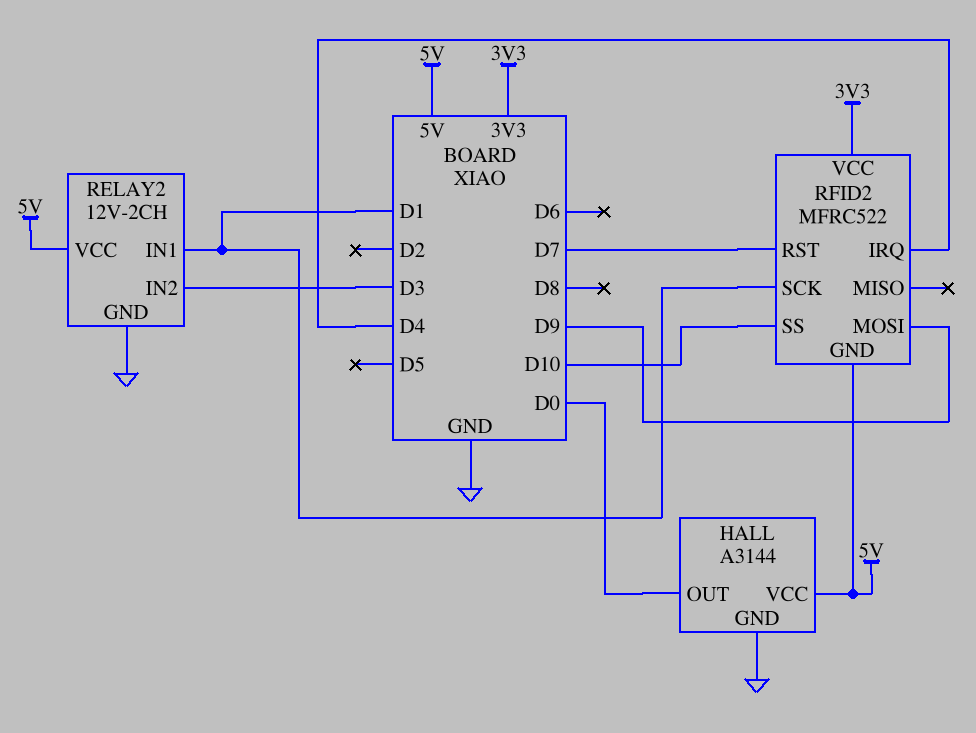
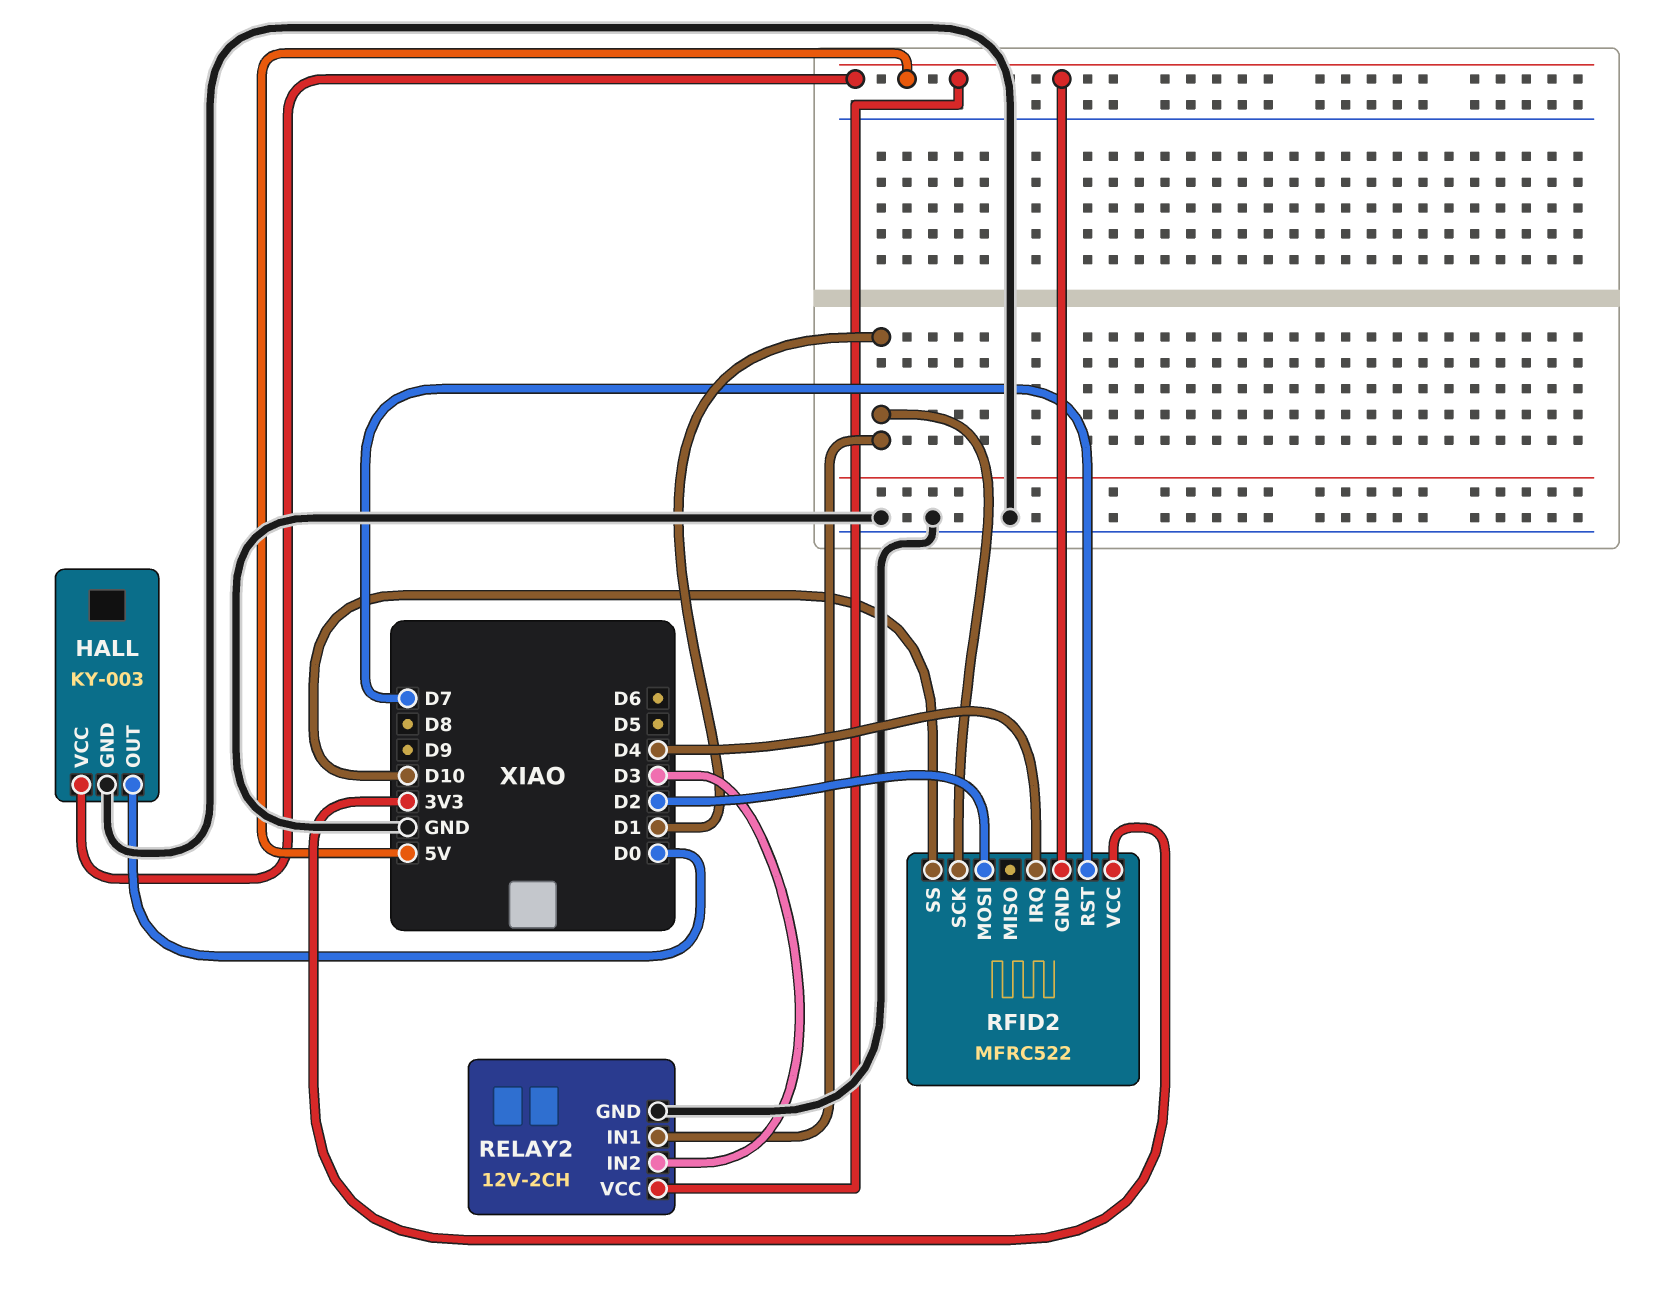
HALL: A3144 -> KY-003
RFID2 pin MOSI: D9 -> D2

